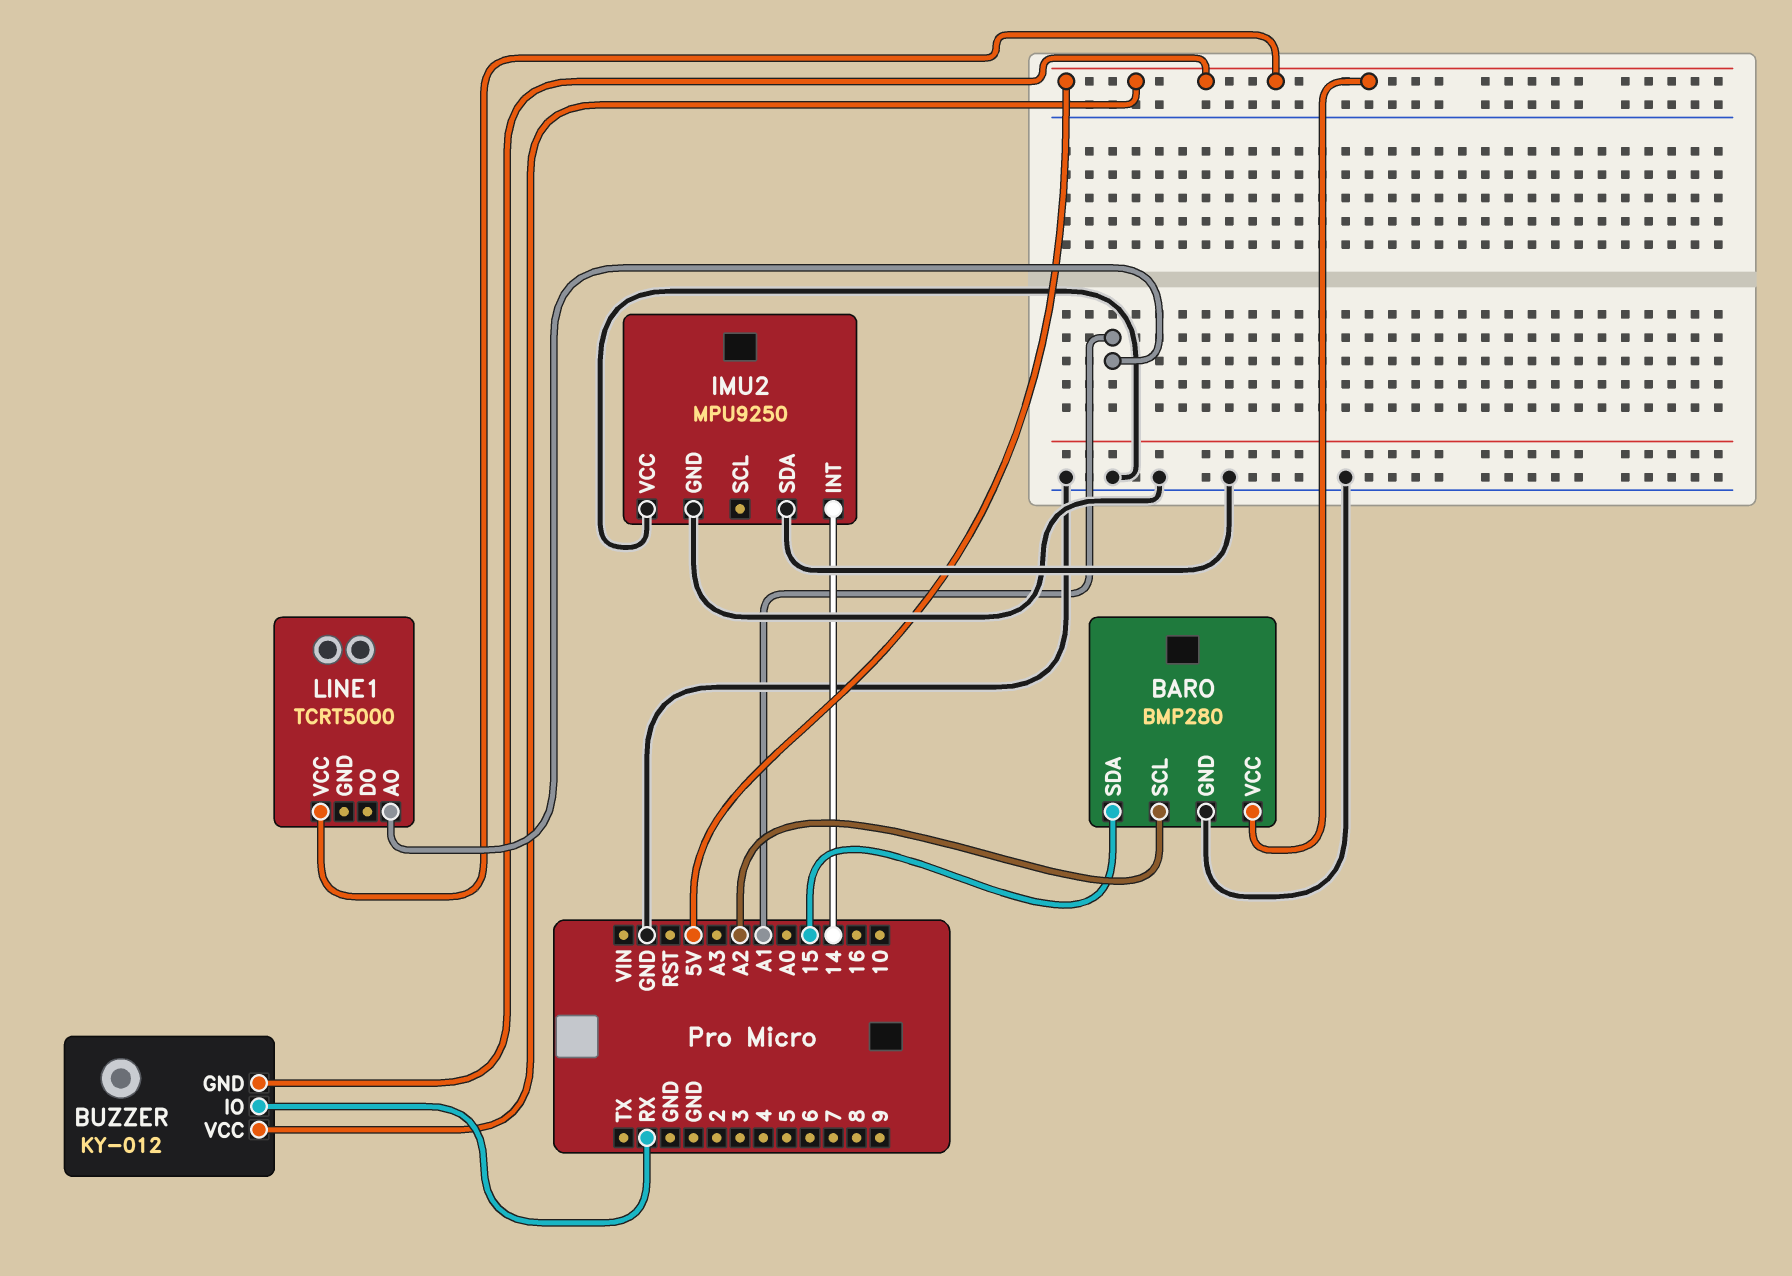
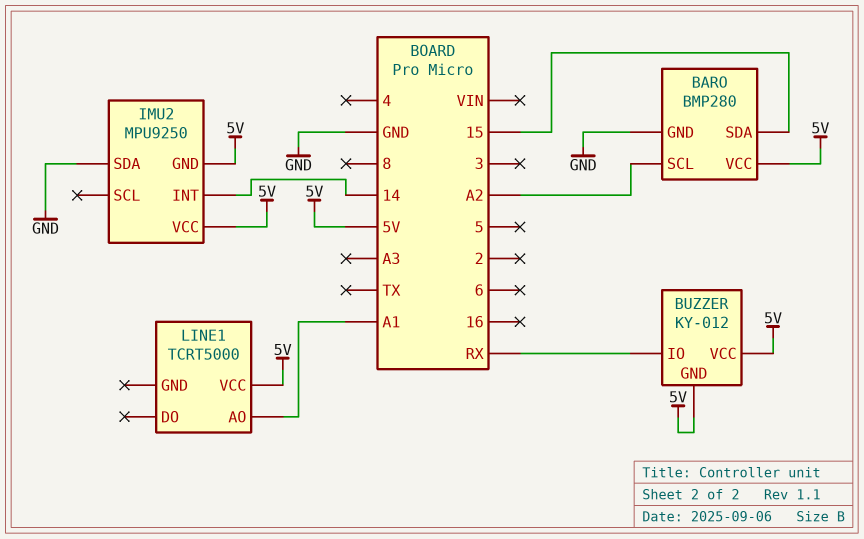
IMU2 pin GND: GND -> 5V
IMU2 pin VCC: GND -> 5V

